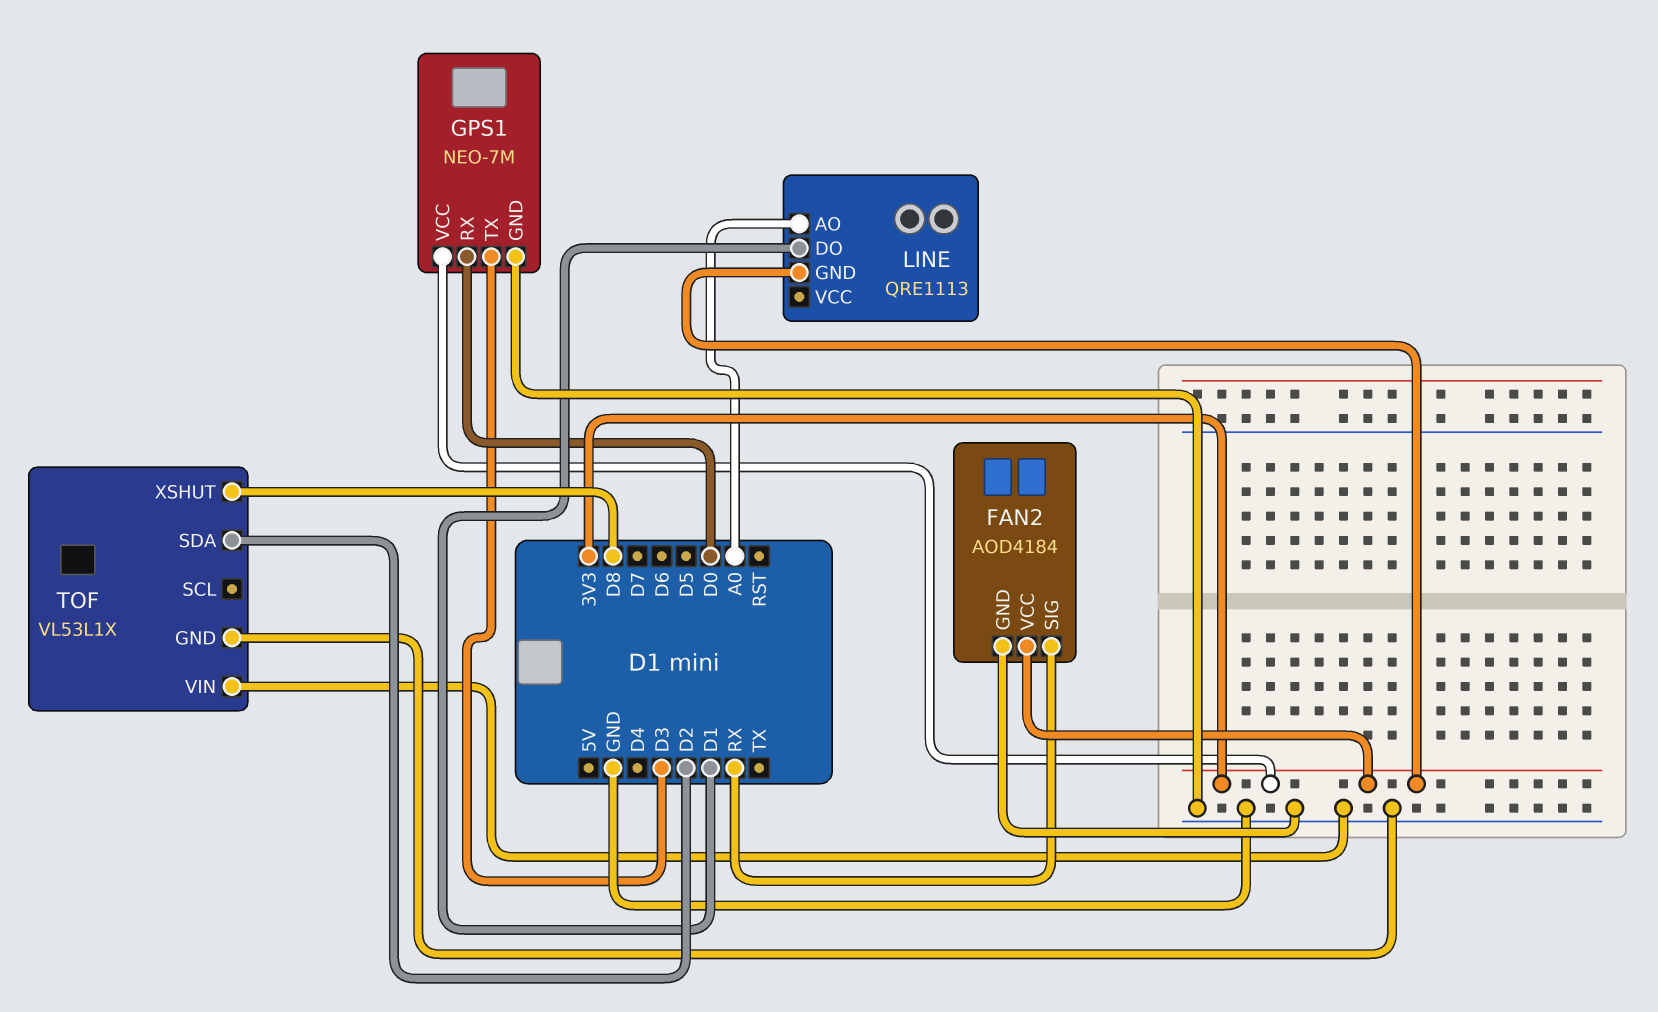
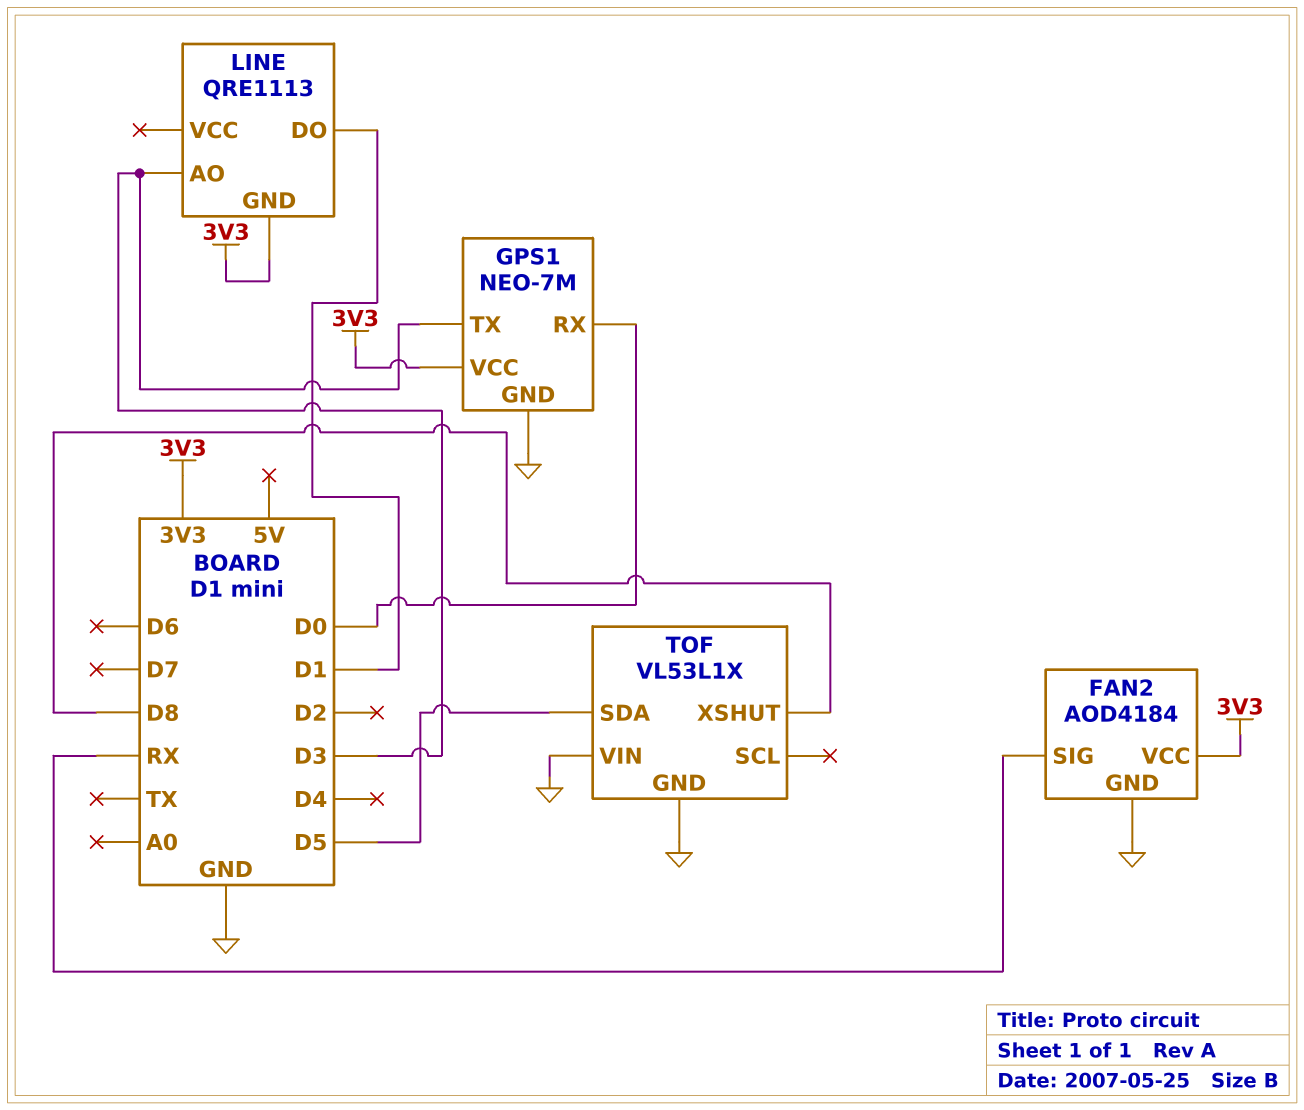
LINE pin AO: A0 -> D3
TOF pin SDA: D2 -> D5

